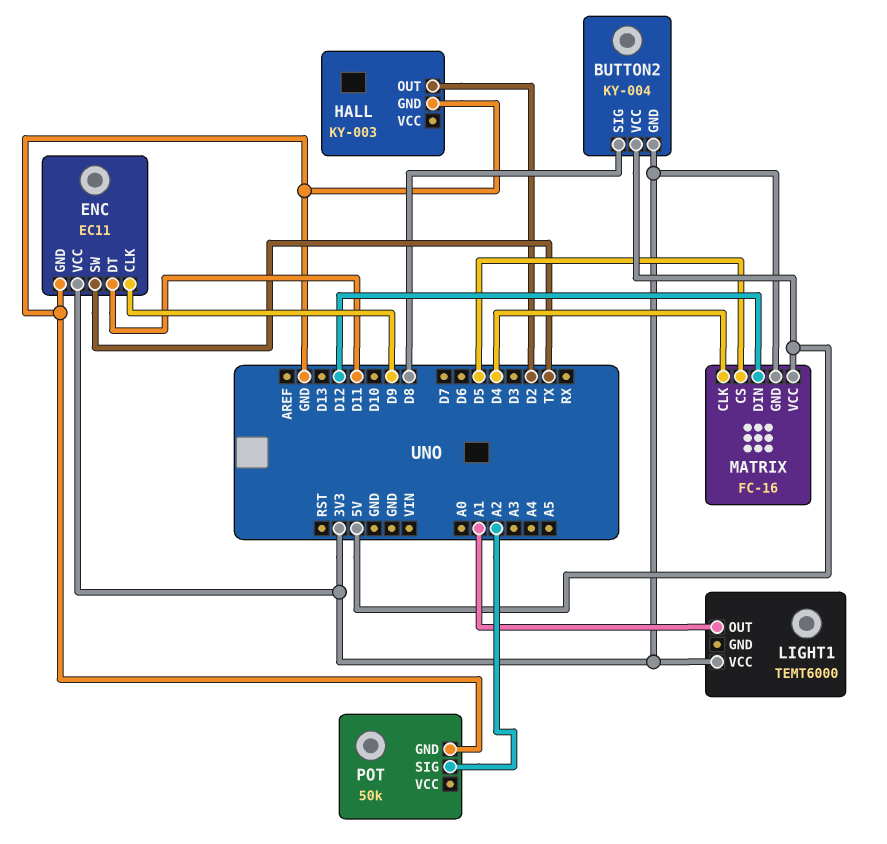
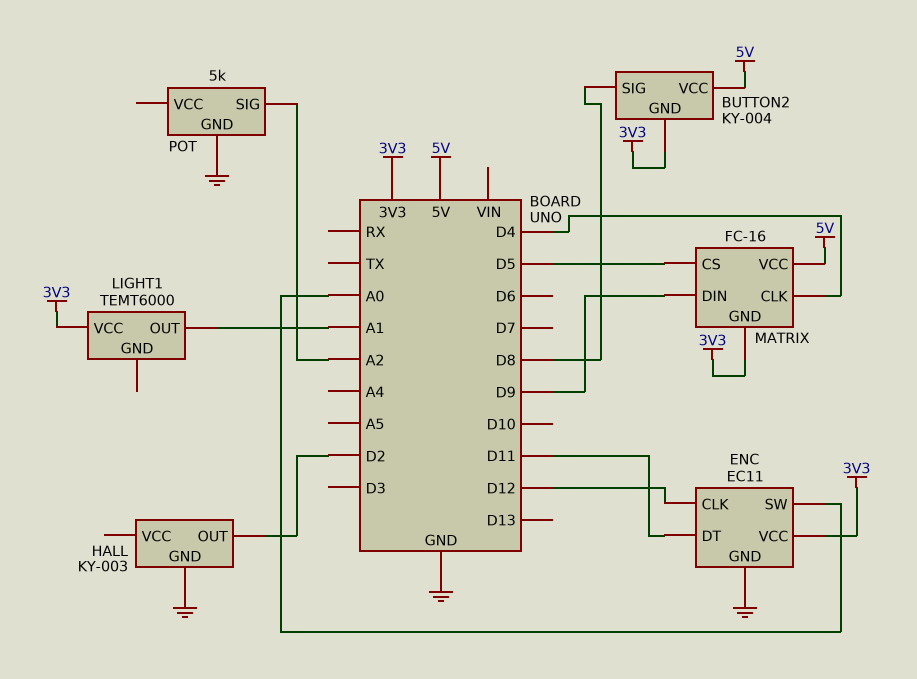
ENC pin CLK: D9 -> D12
ENC pin SW: TX -> A0
MATRIX pin DIN: D12 -> D9
POT: 50k -> 5k

